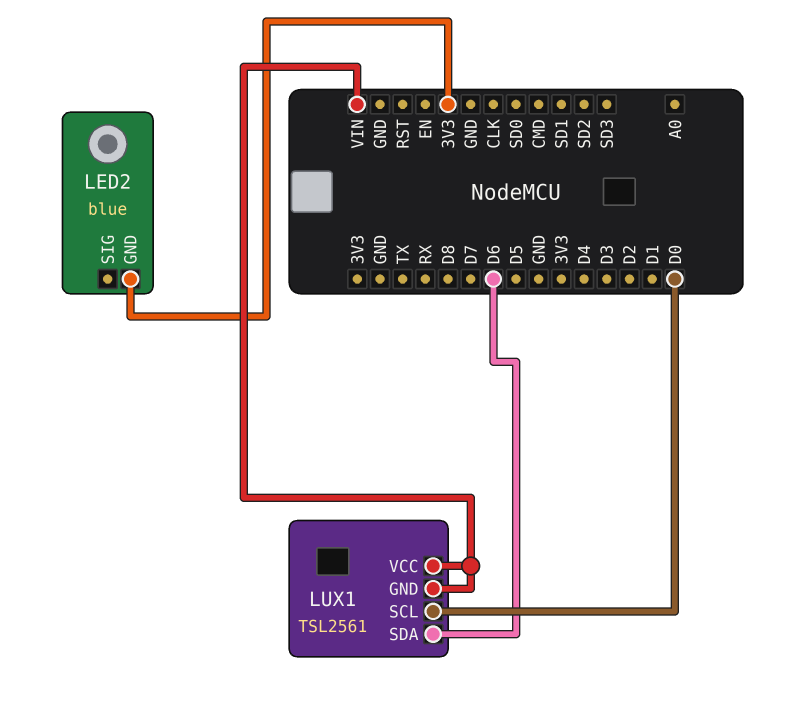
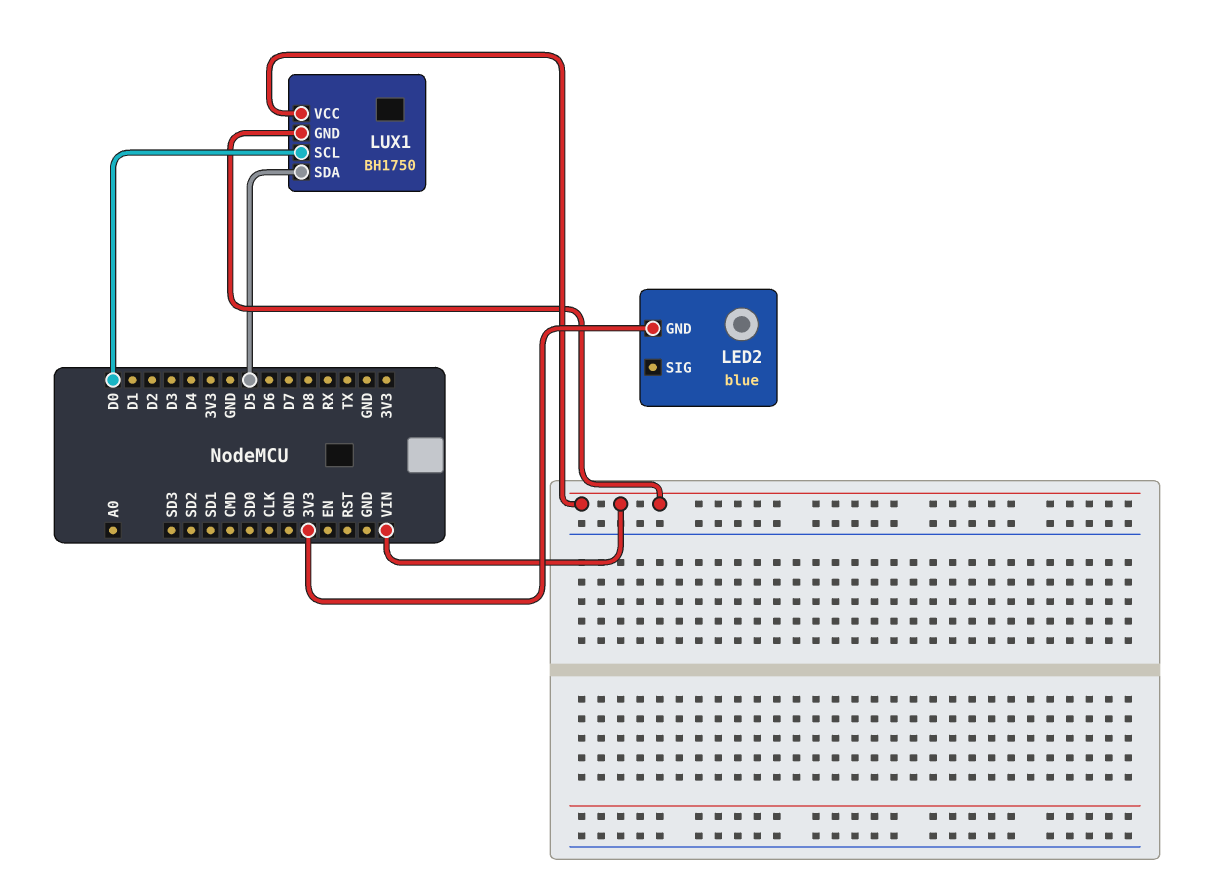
LUX1: TSL2561 -> BH1750
LUX1 pin SDA: D6 -> D5

